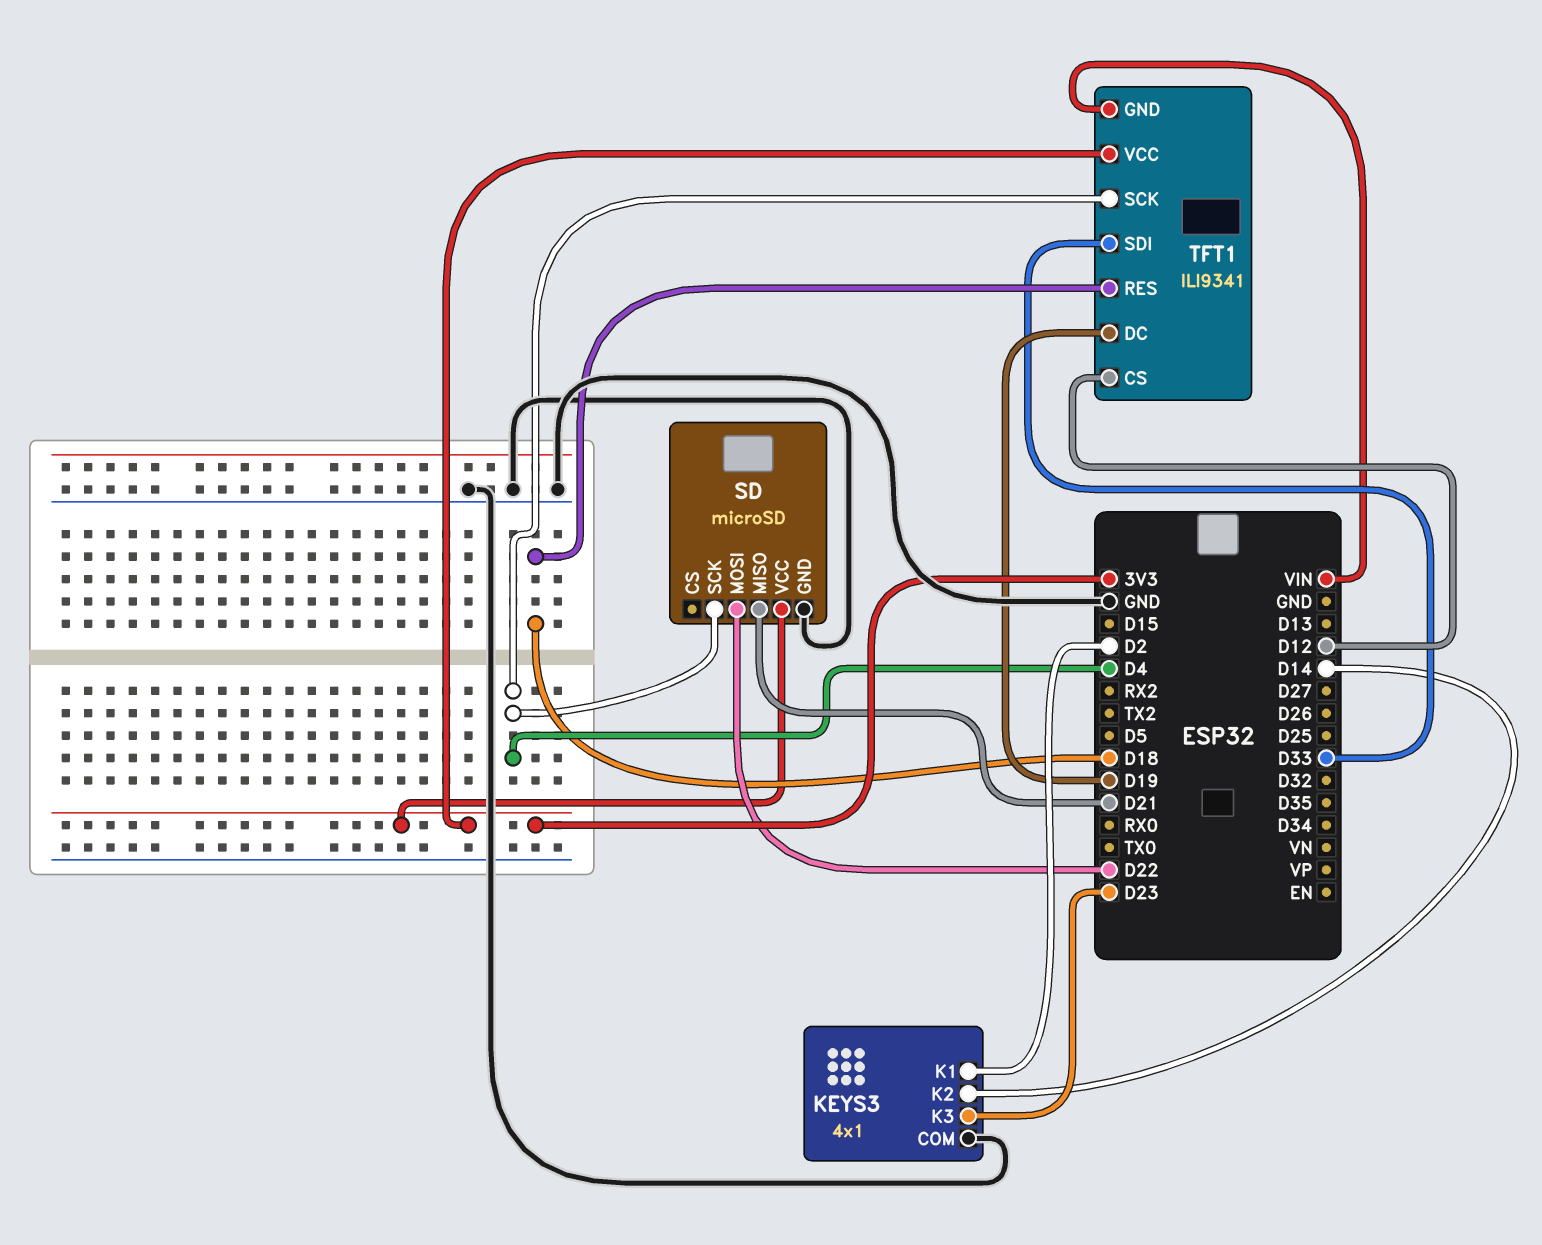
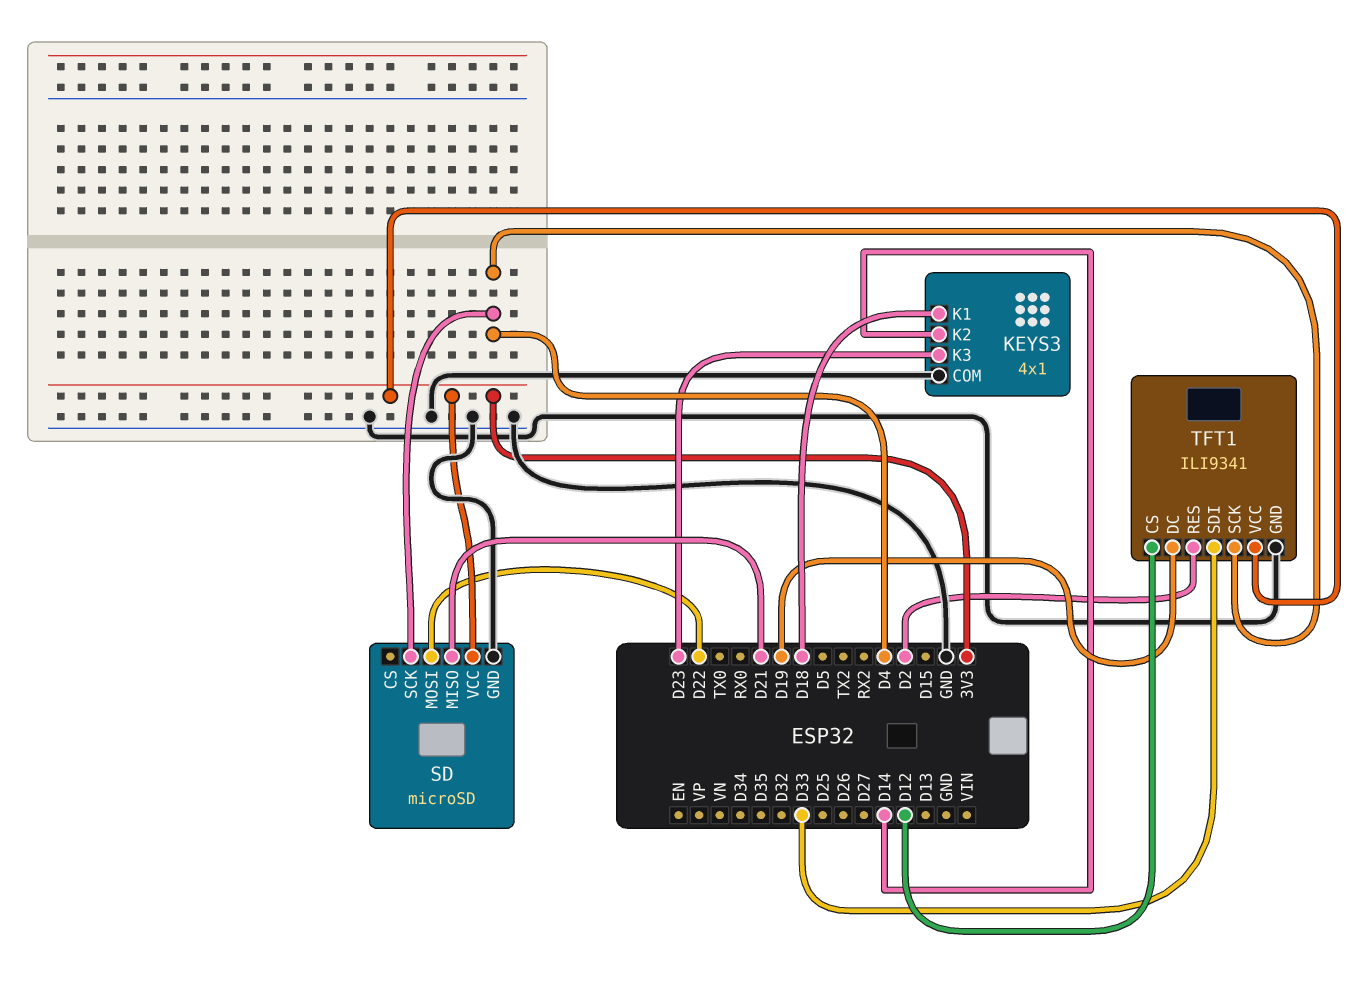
KEYS3 pin K1: D2 -> D18
TFT1 pin GND: VIN -> GND
TFT1 pin RES: D18 -> D2

